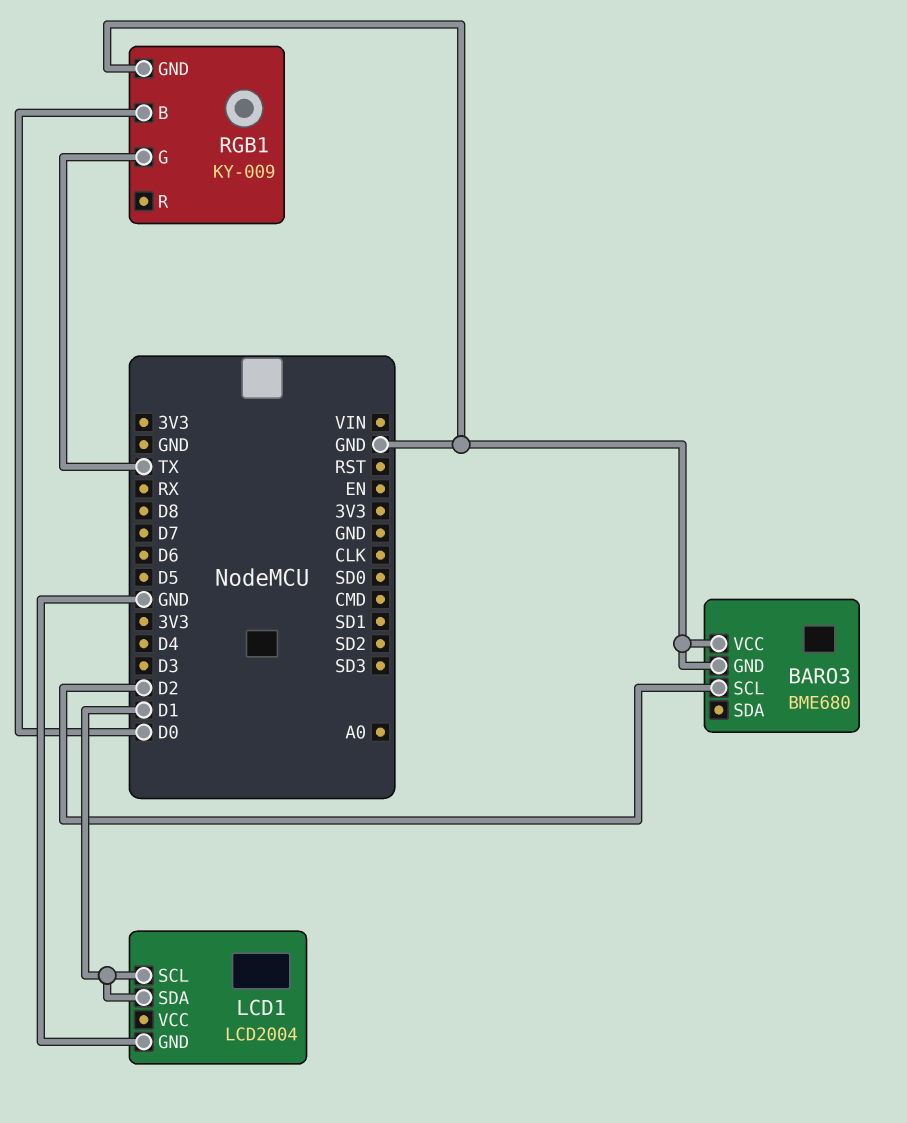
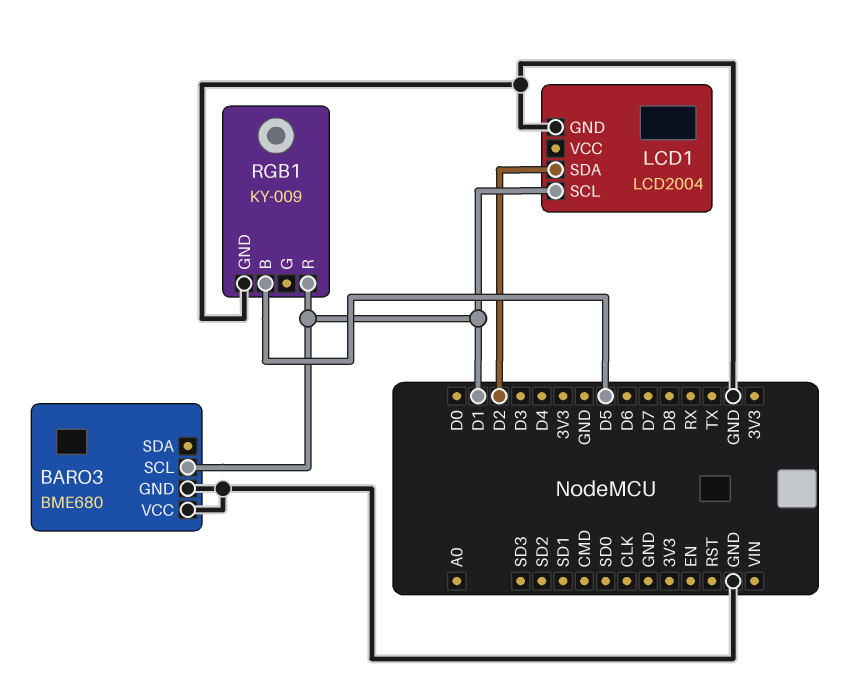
BARO3 pin SCL: D2 -> D1
LCD1 pin SDA: D1 -> D2
RGB1 pin B: D0 -> D5
RGB1 pin G: TX -> none
RGB1 pin R: none -> D1

